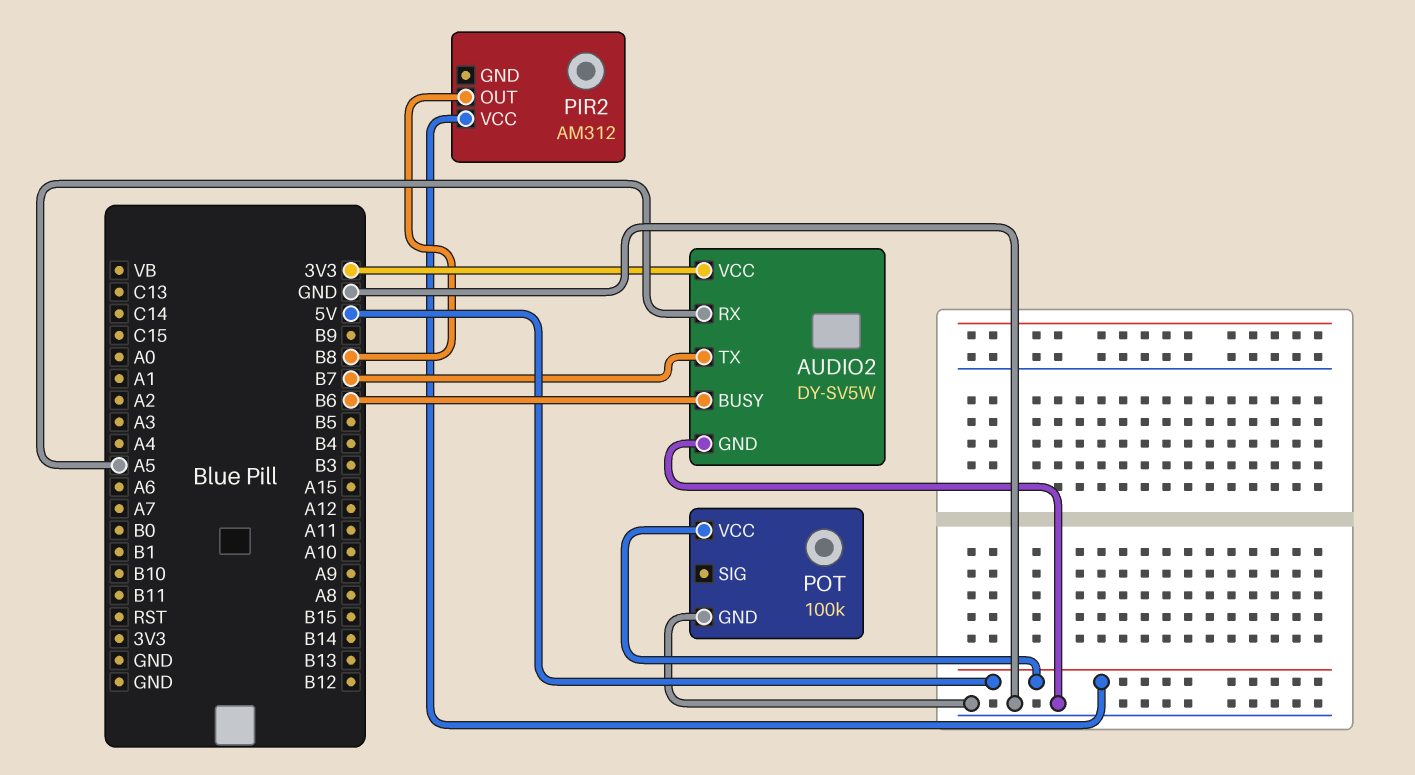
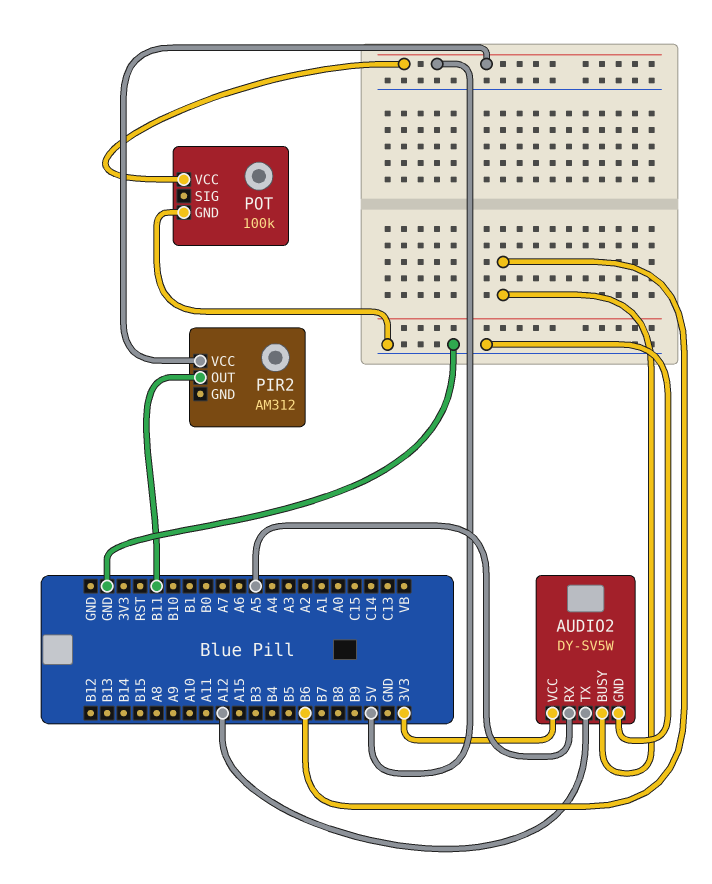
AUDIO2 pin TX: B7 -> A12
PIR2 pin OUT: B8 -> B11

